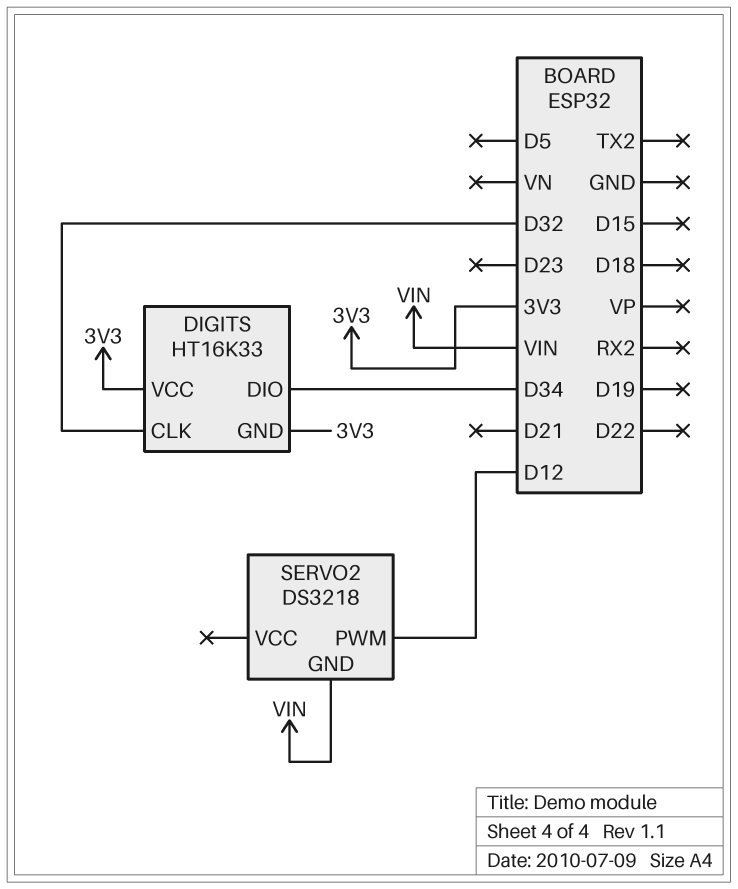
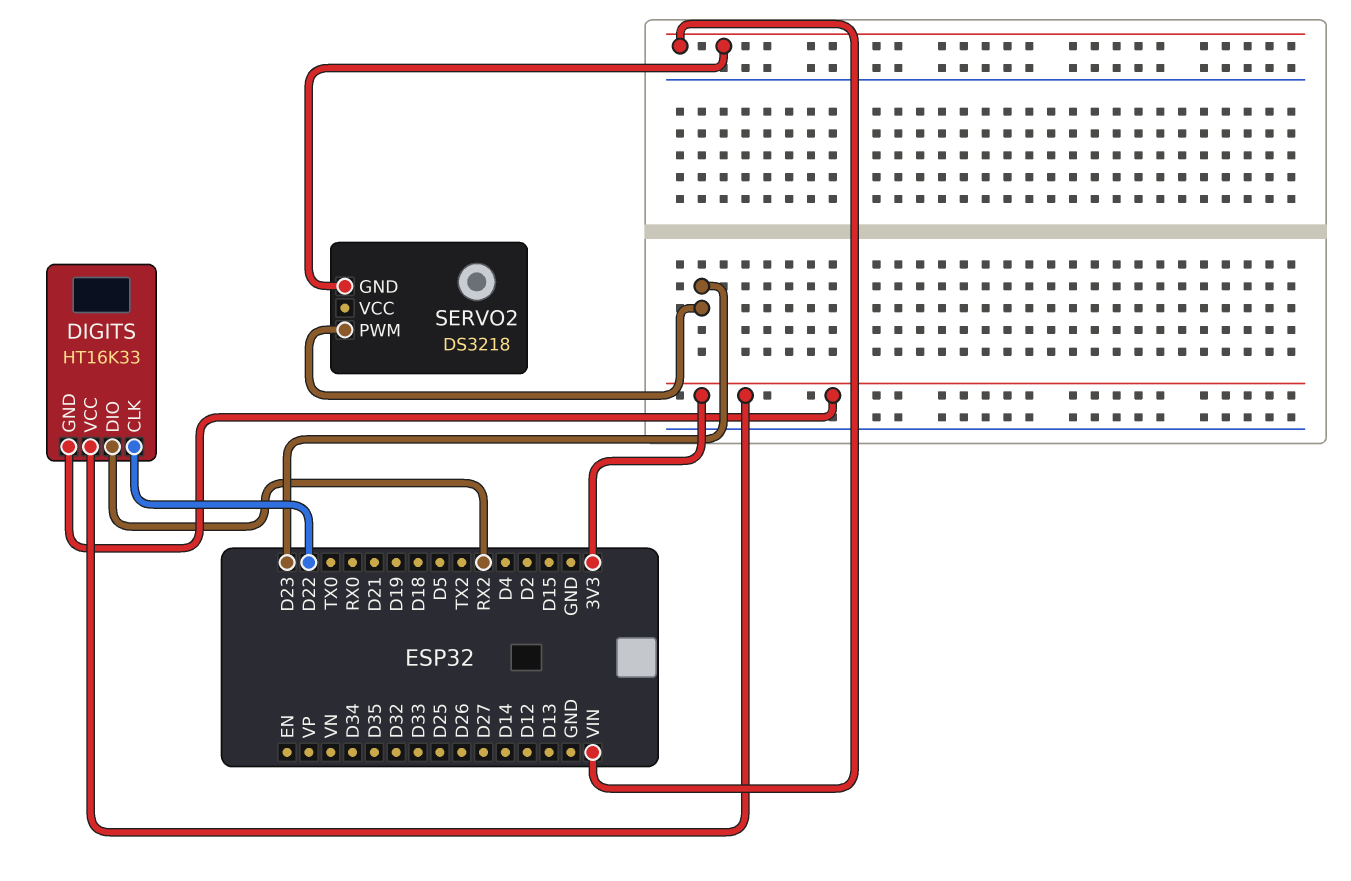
DIGITS pin CLK: D32 -> D22
DIGITS pin DIO: D34 -> RX2
SERVO2 pin PWM: D12 -> D23

